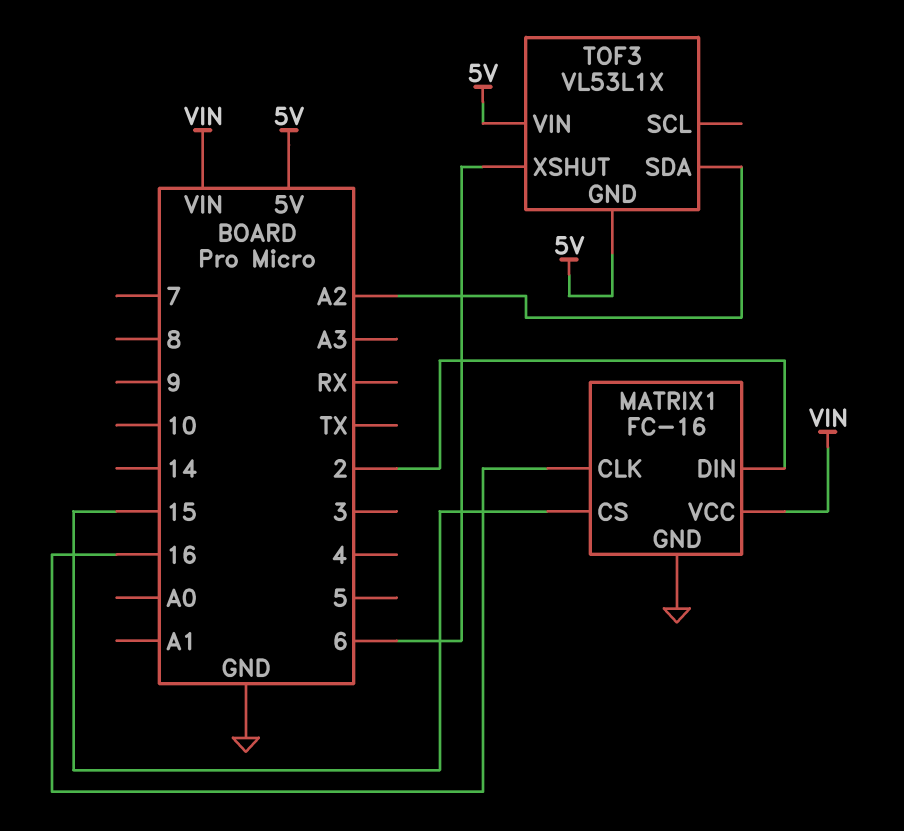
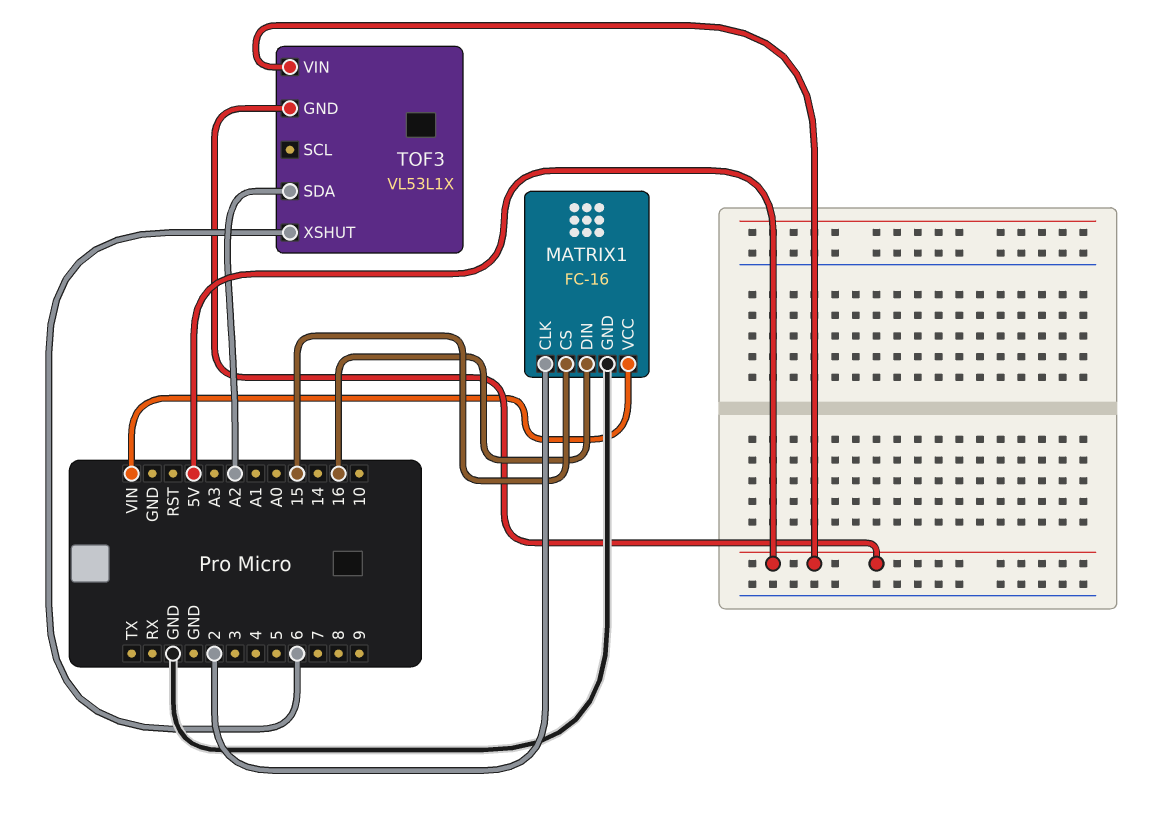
MATRIX1 pin CLK: 16 -> 2
MATRIX1 pin DIN: 2 -> 16

